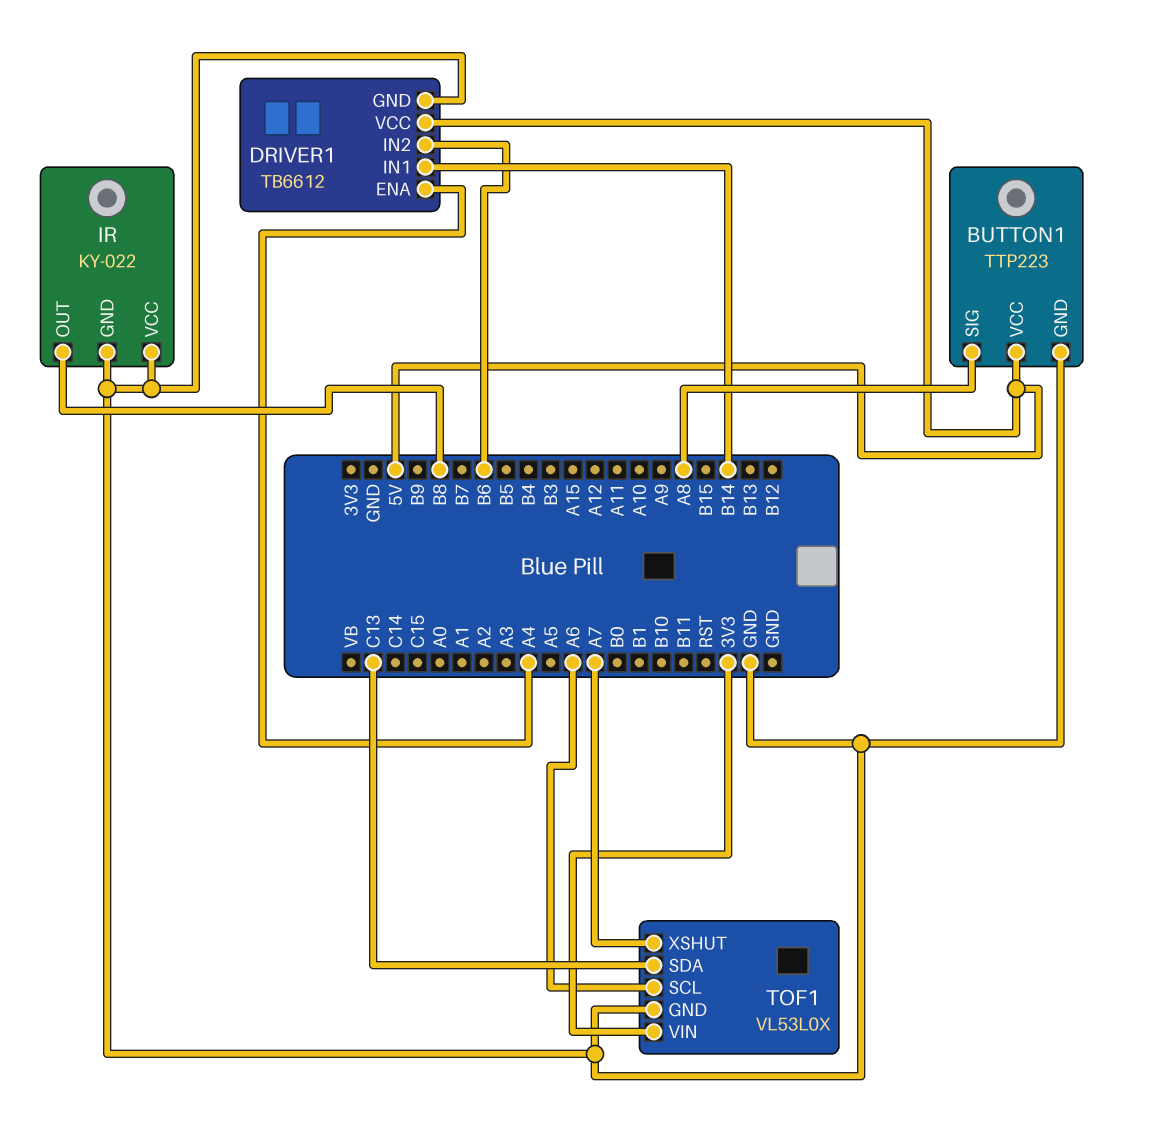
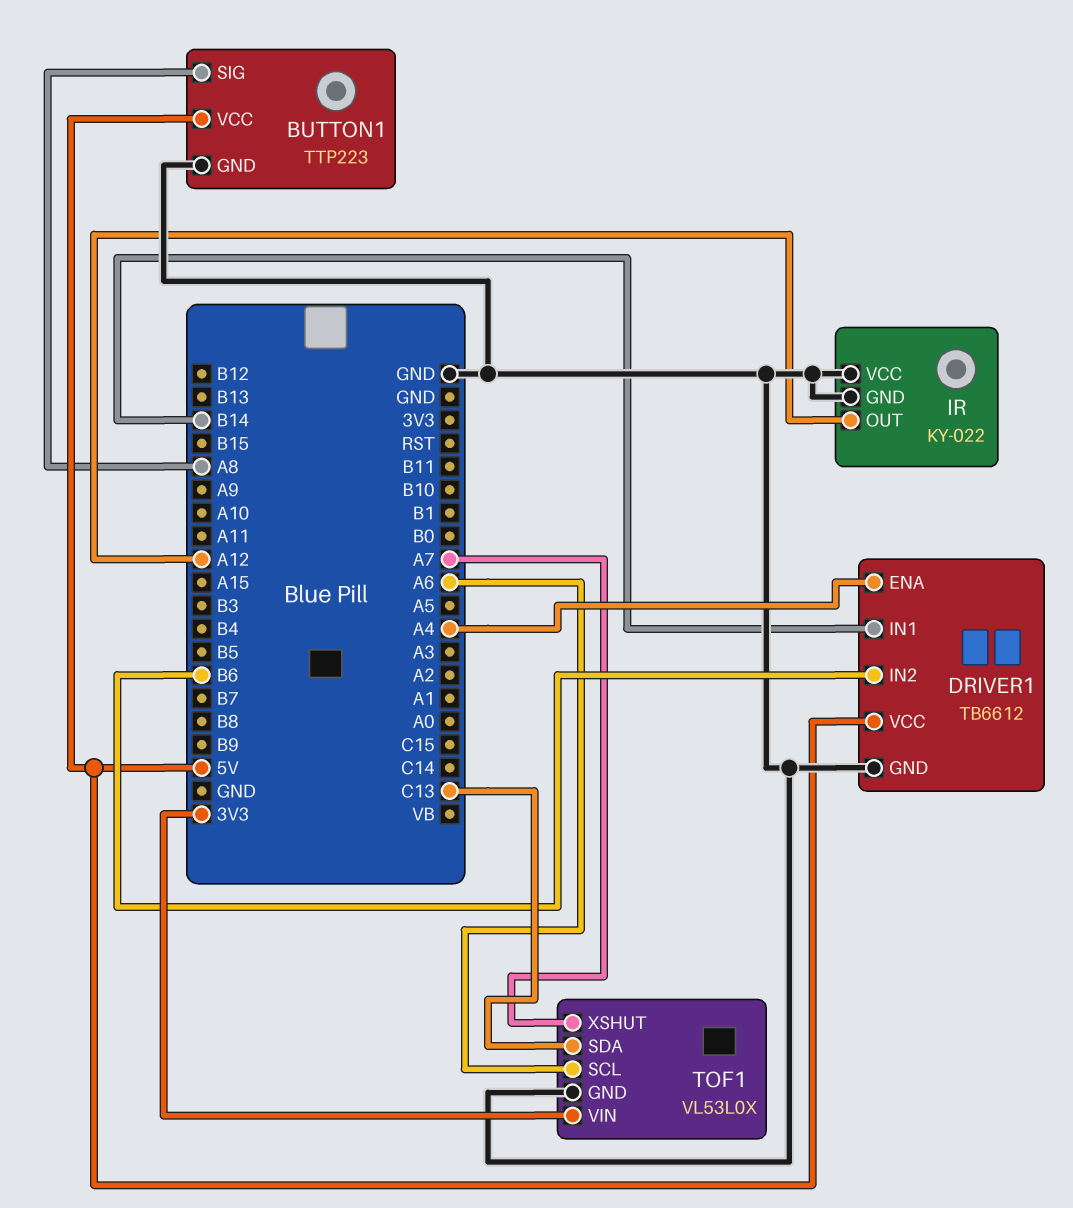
IR pin OUT: B8 -> A12

